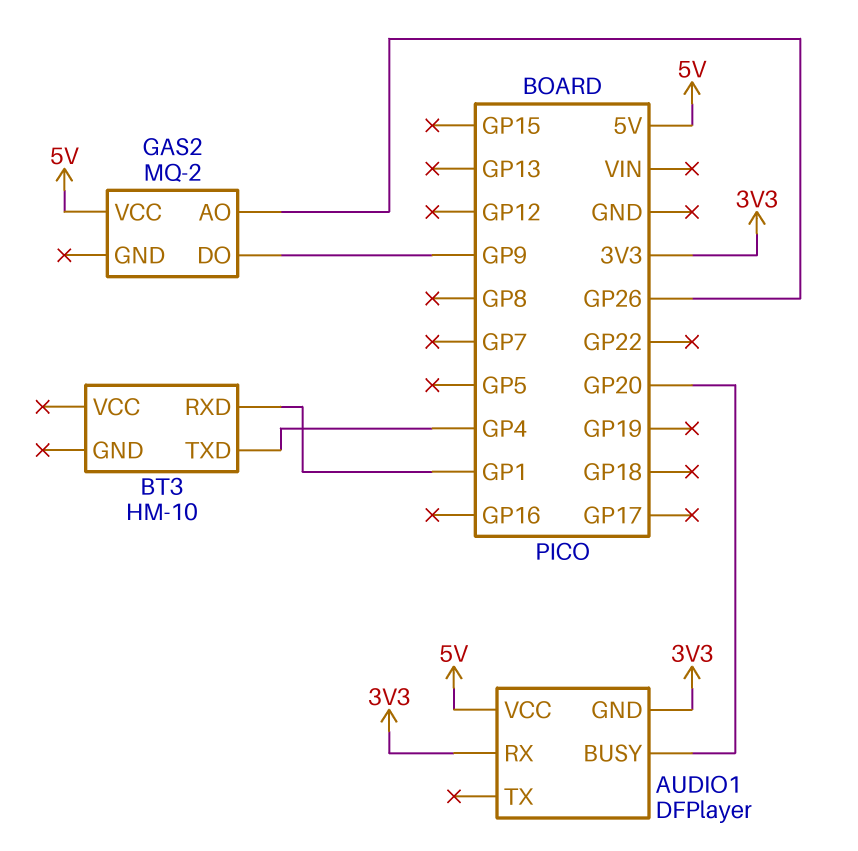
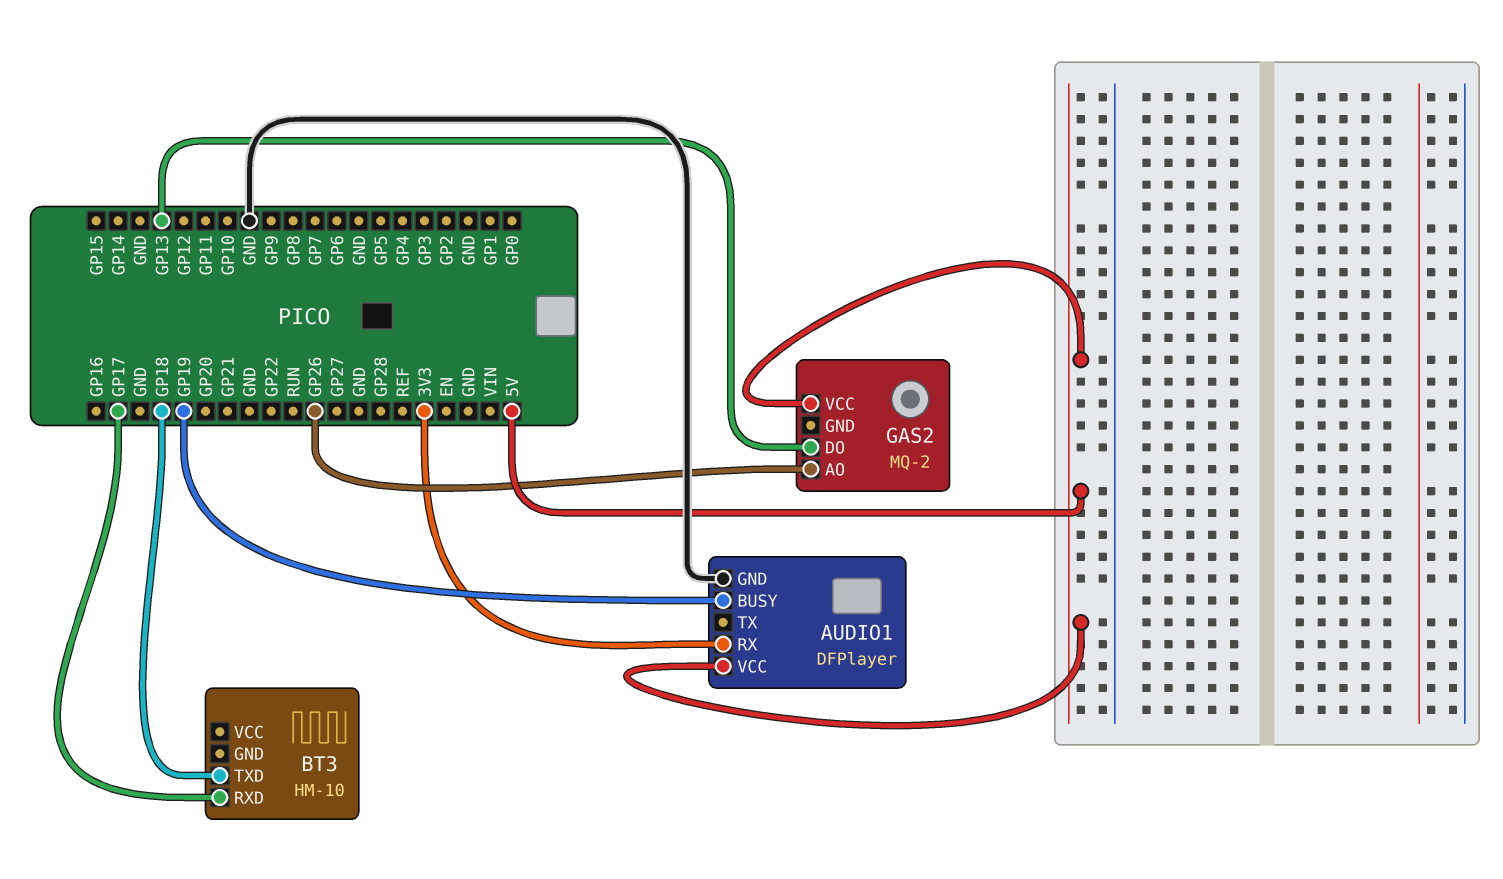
AUDIO1 pin BUSY: GP20 -> GP19
AUDIO1 pin GND: 3V3 -> GND
BT3 pin RXD: GP1 -> GP17
BT3 pin TXD: GP4 -> GP18
GAS2 pin DO: GP9 -> GP13

